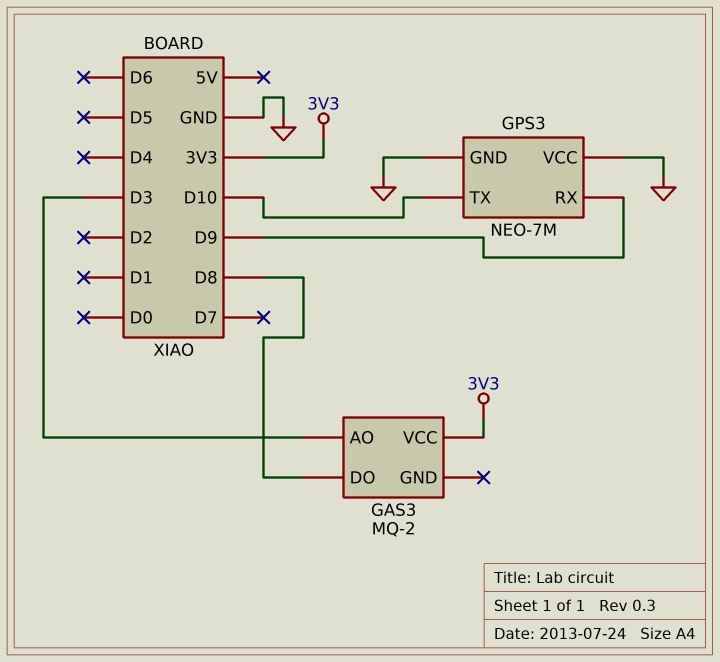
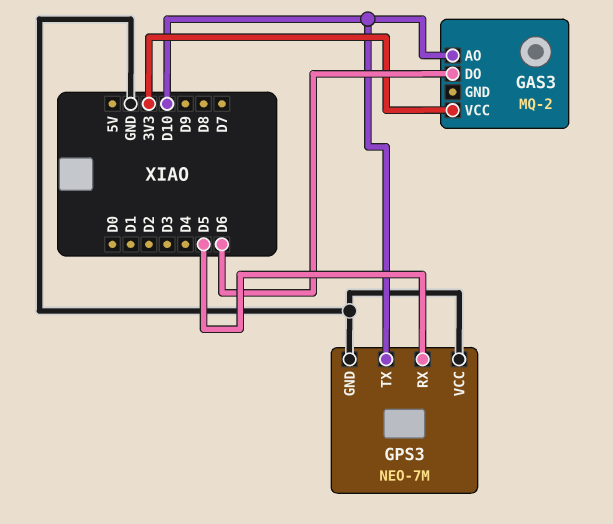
GAS3 pin AO: D3 -> D10
GAS3 pin DO: D8 -> D6
GPS3 pin RX: D9 -> D5

